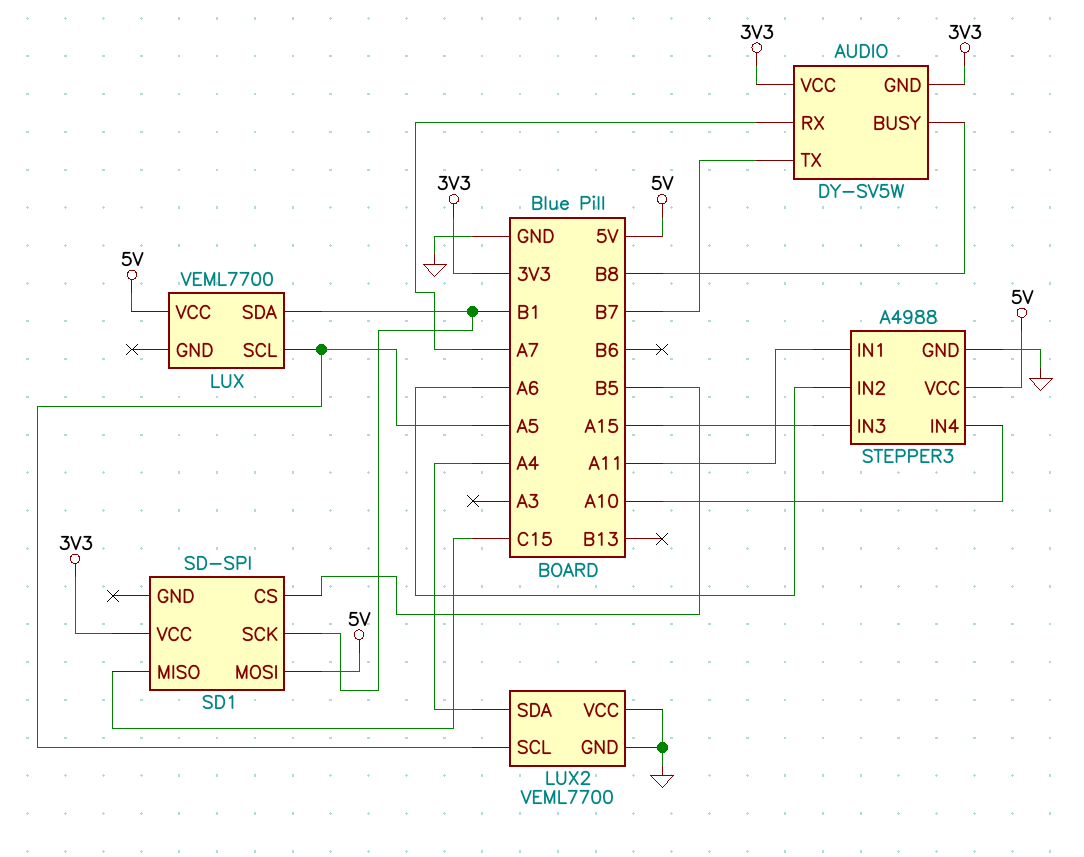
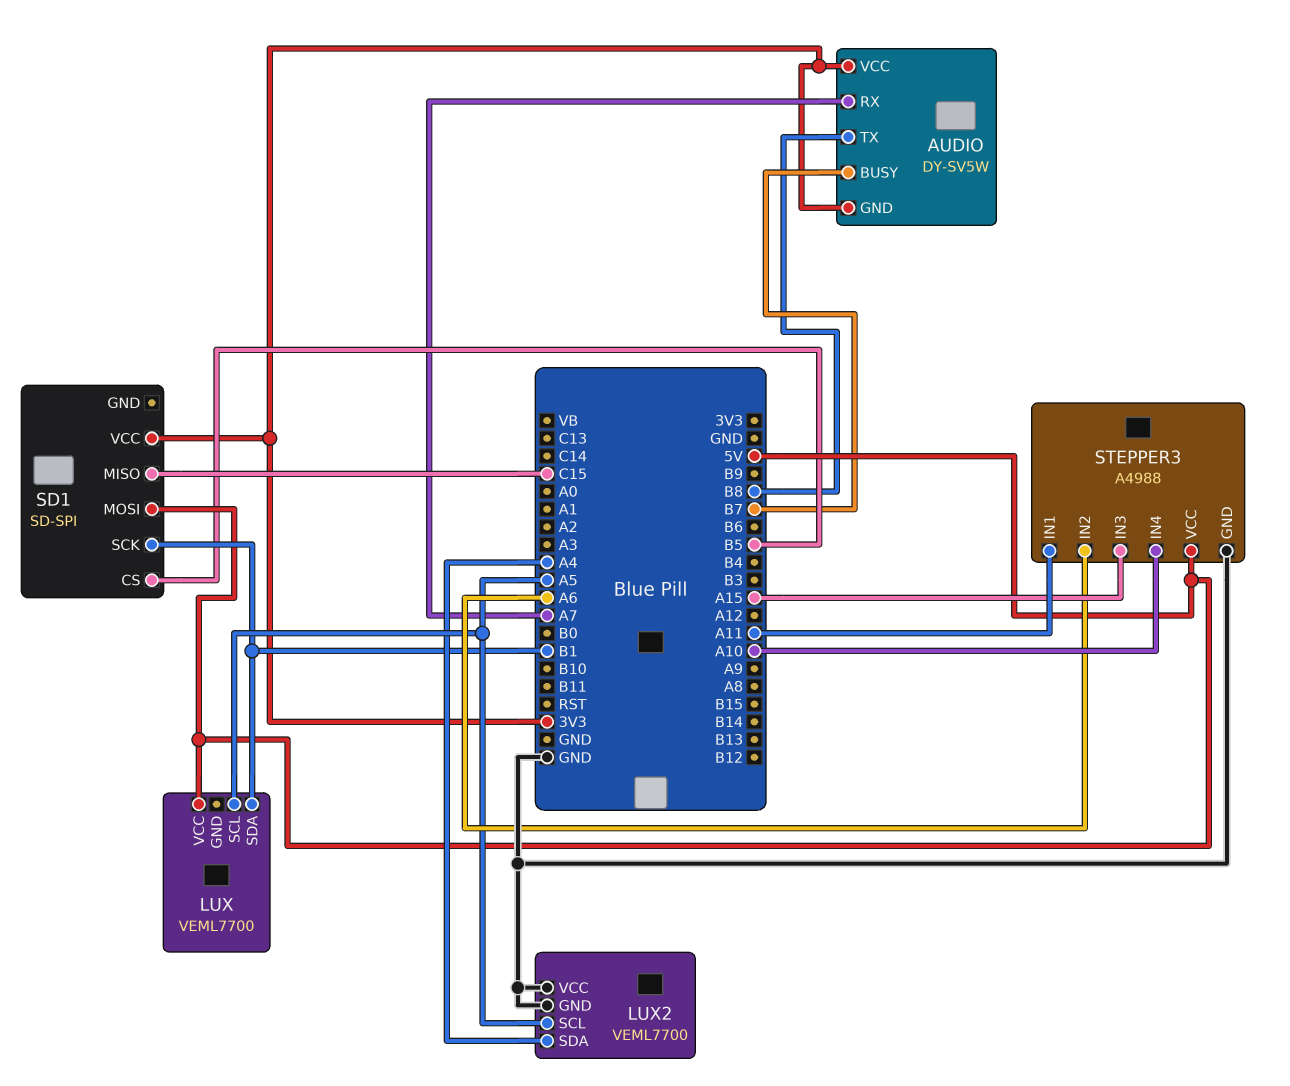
AUDIO pin BUSY: B8 -> B7
AUDIO pin TX: B7 -> B8

